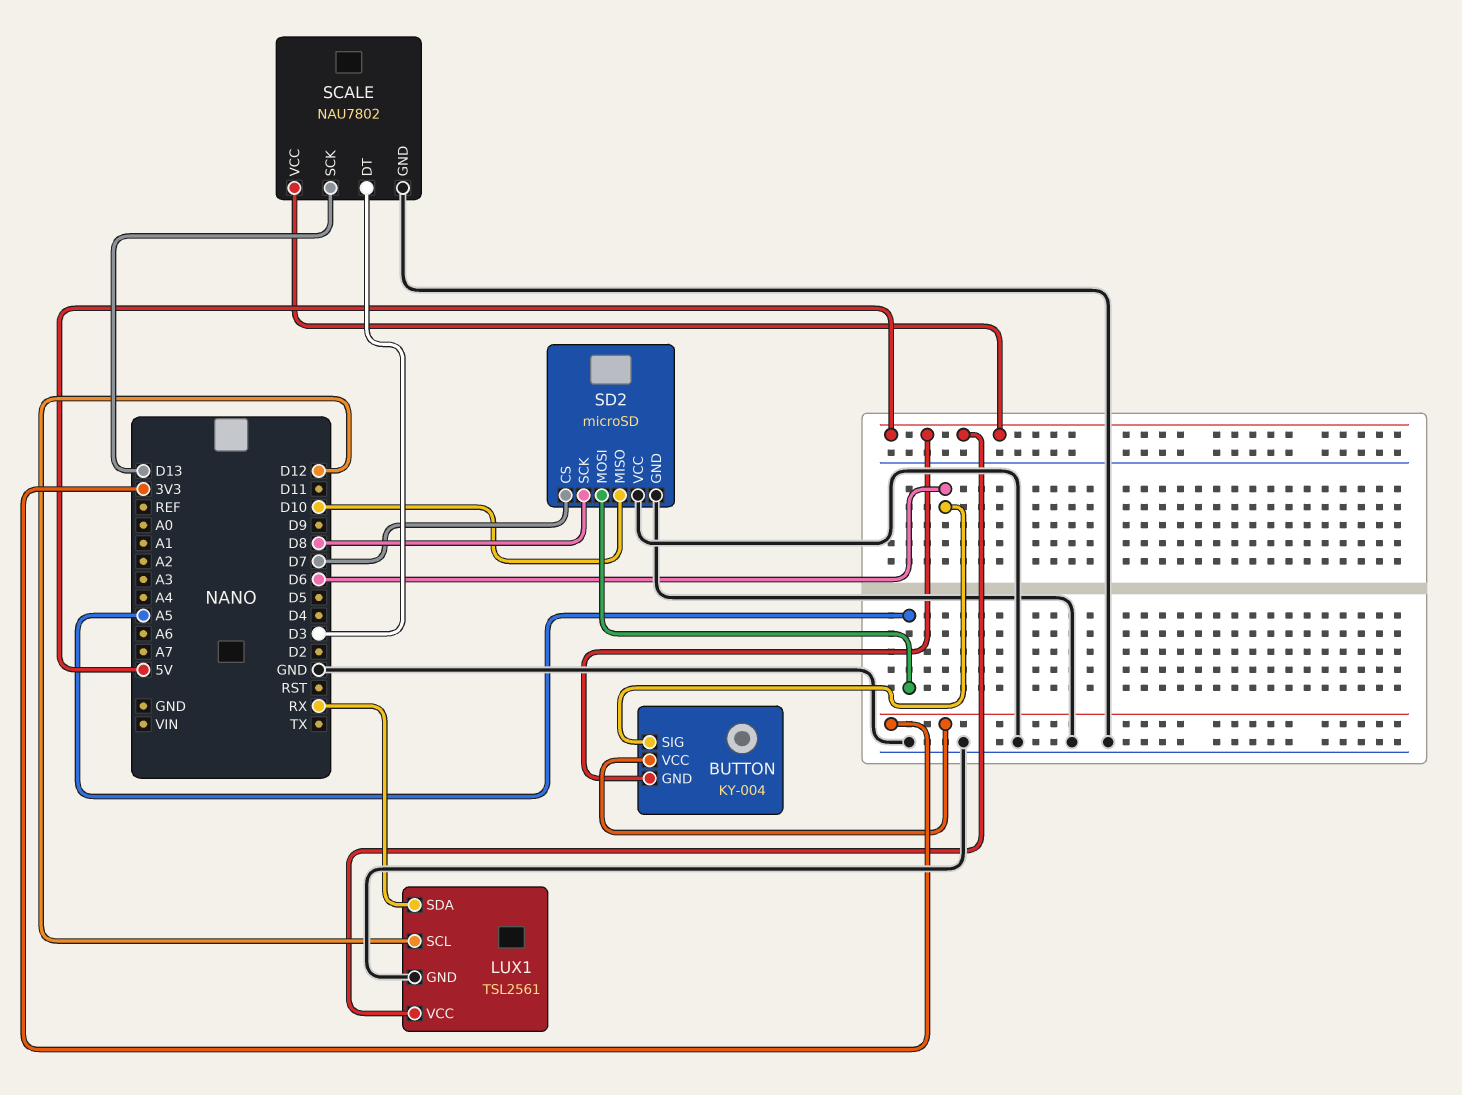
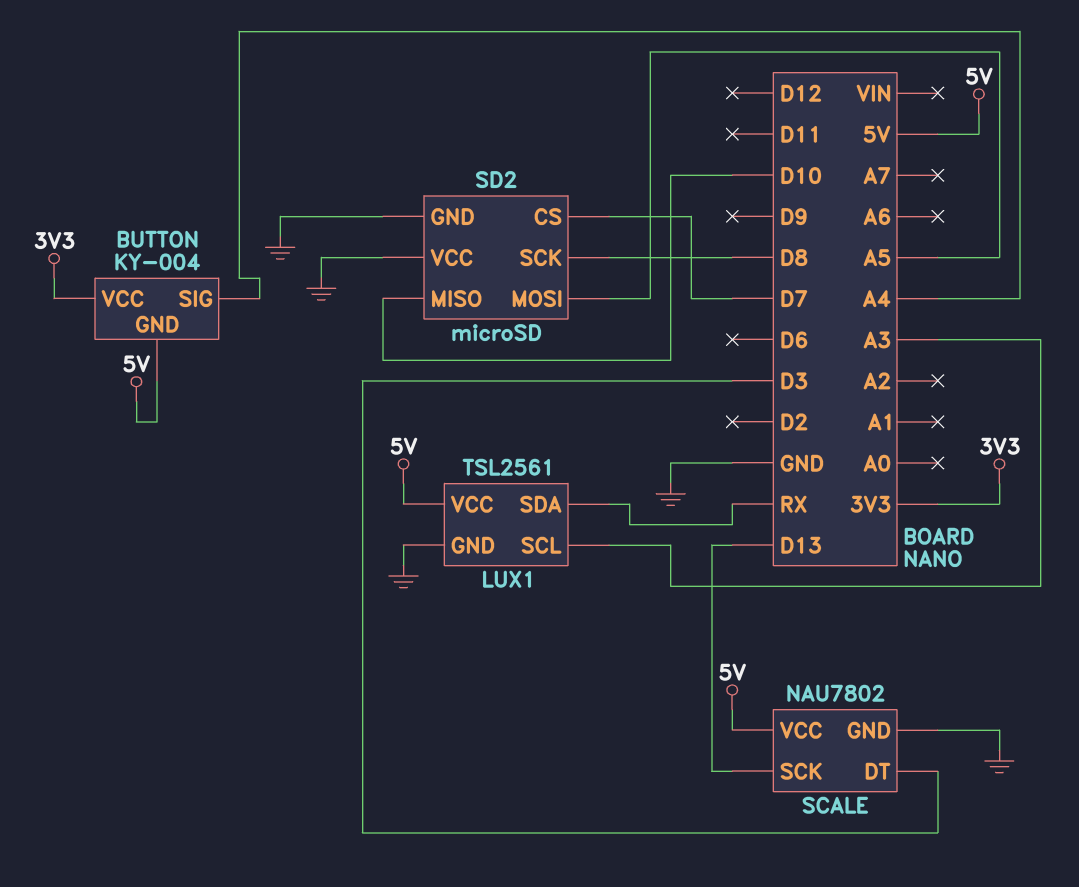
BUTTON pin SIG: D6 -> A4
LUX1 pin SCL: D12 -> A3

